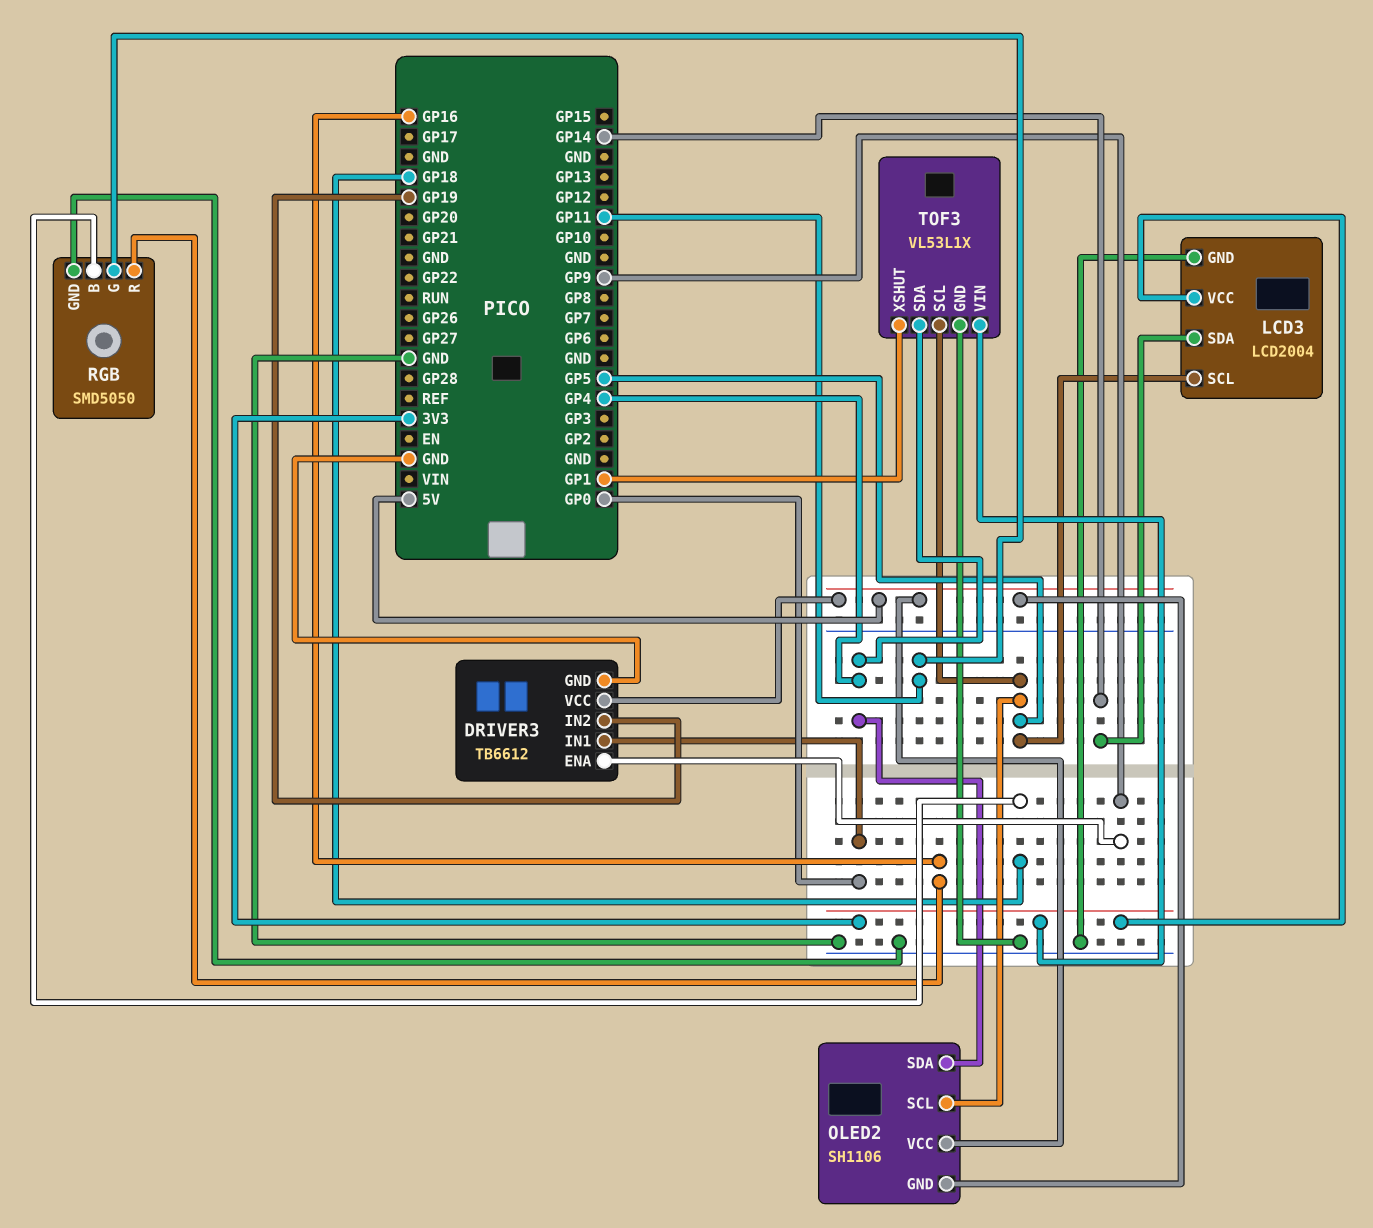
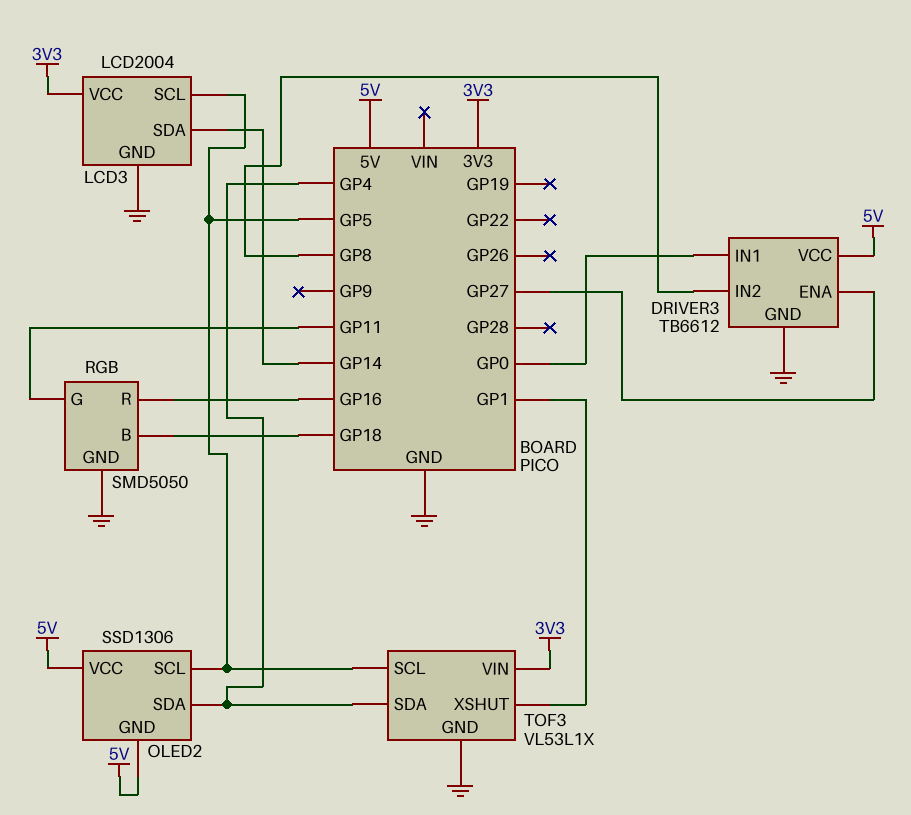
DRIVER3 pin ENA: GP9 -> GP27
DRIVER3 pin IN2: GP19 -> GP8
OLED2: SH1106 -> SSD1306

